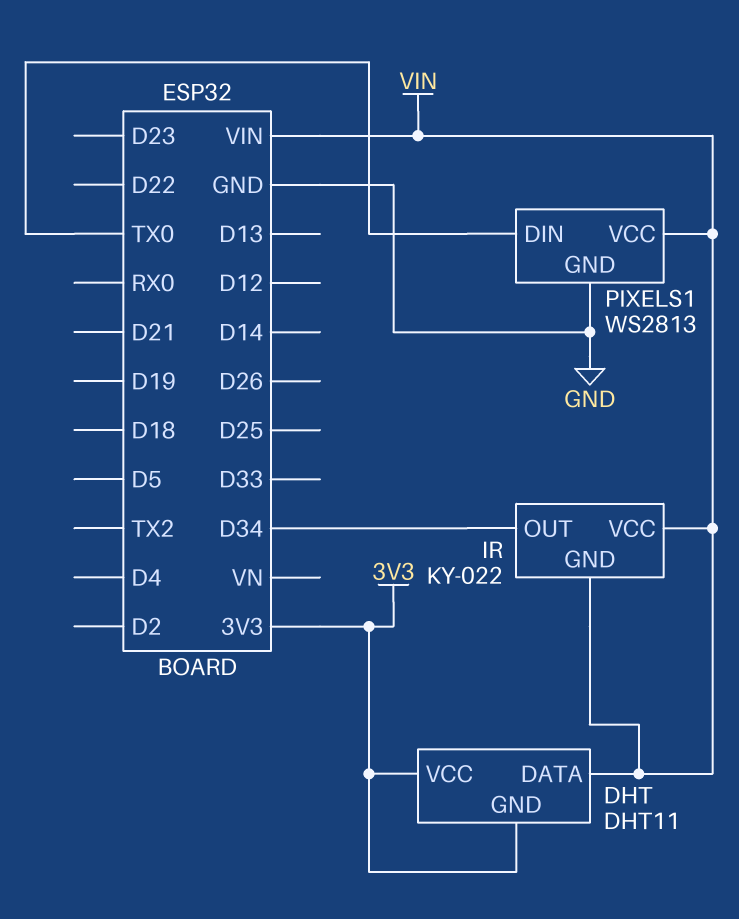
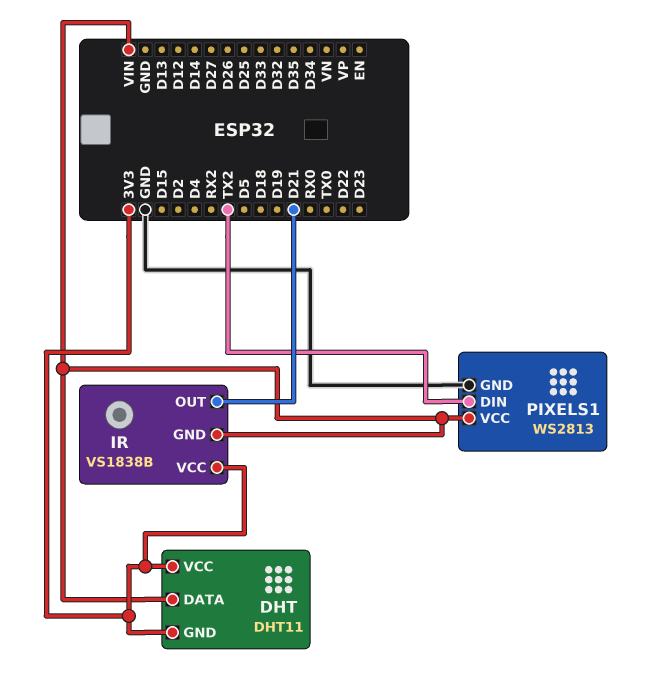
IR: KY-022 -> VS1838B
IR pin OUT: D34 -> D21
IR pin VCC: VIN -> 3V3
PIXELS1 pin DIN: TX0 -> TX2

